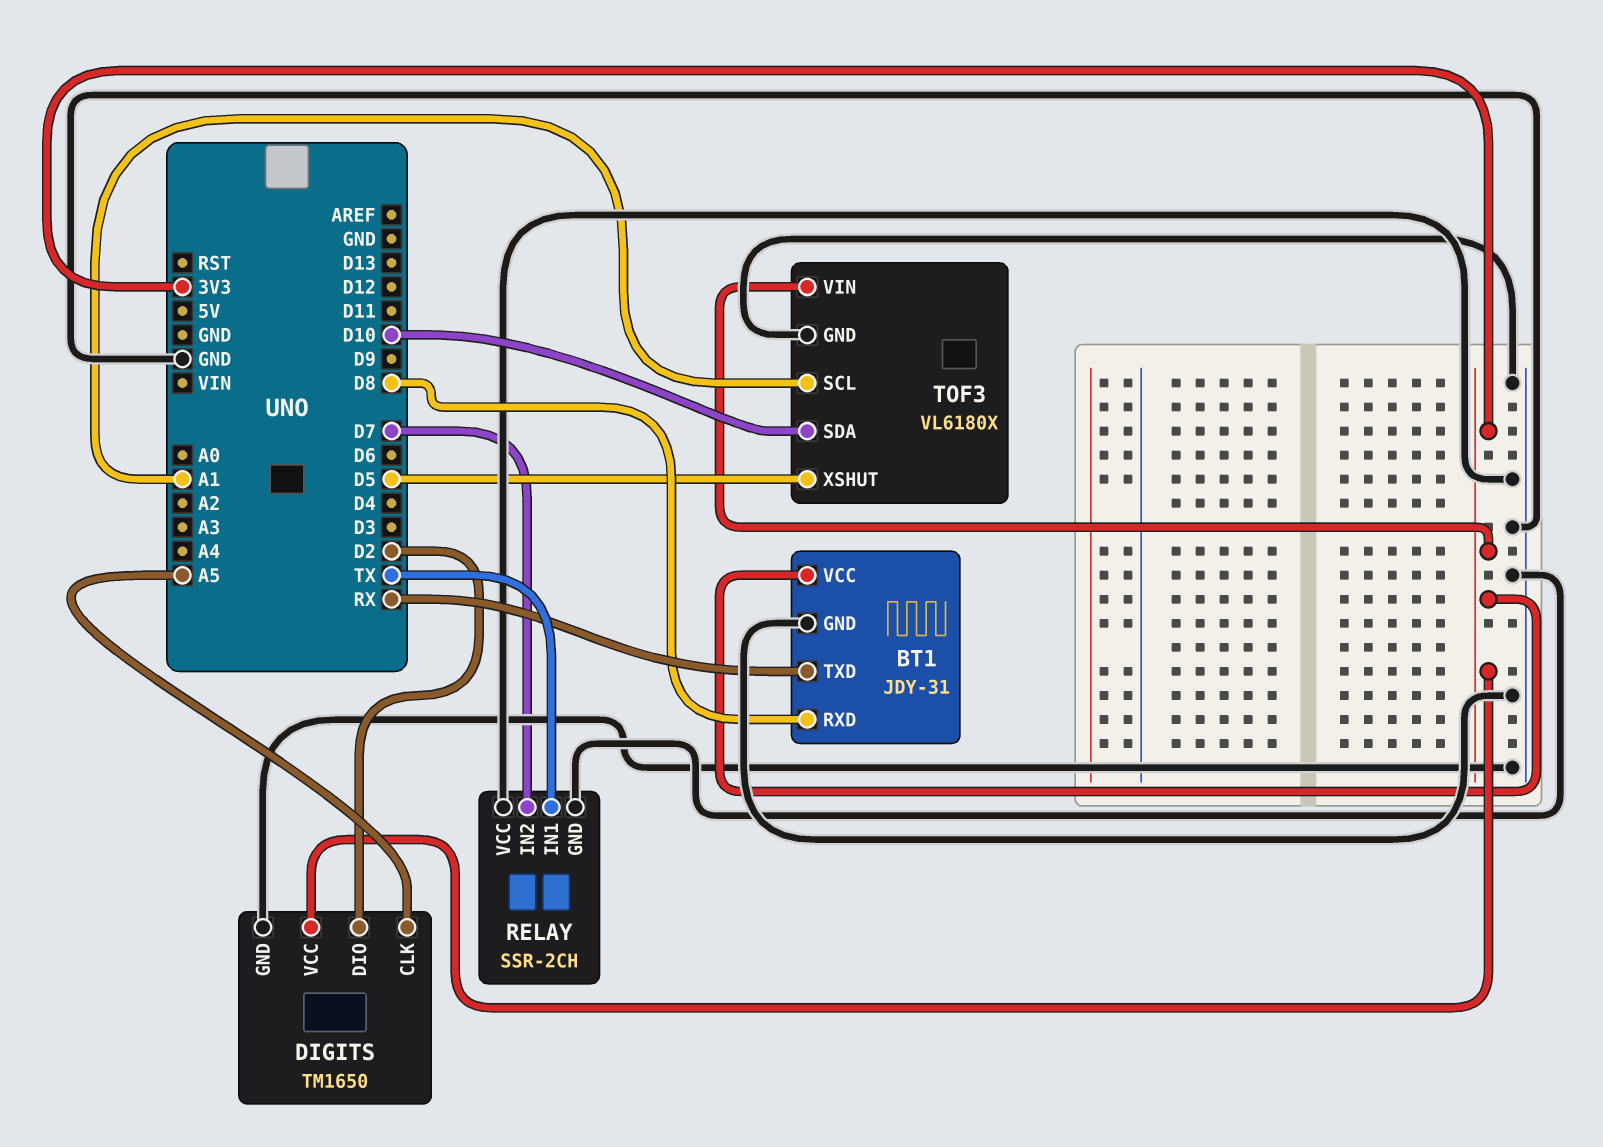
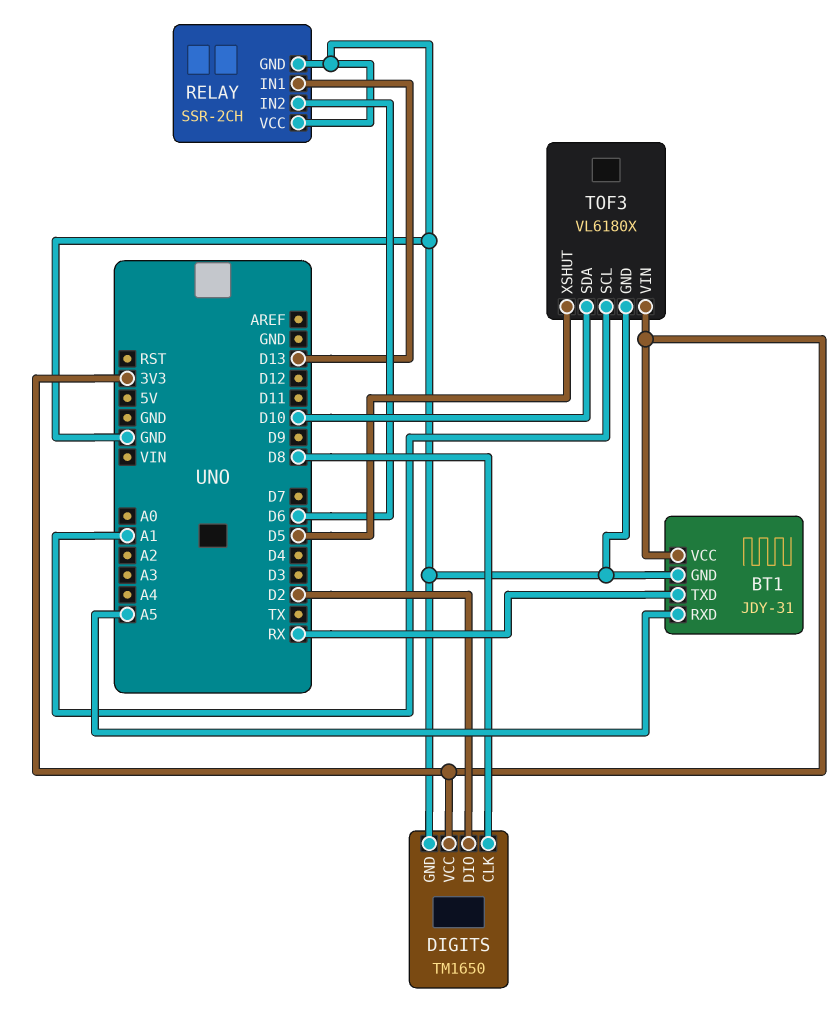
BT1 pin RXD: D8 -> A5
DIGITS pin CLK: A5 -> D8
RELAY pin IN1: TX -> D13
RELAY pin IN2: D7 -> D6

